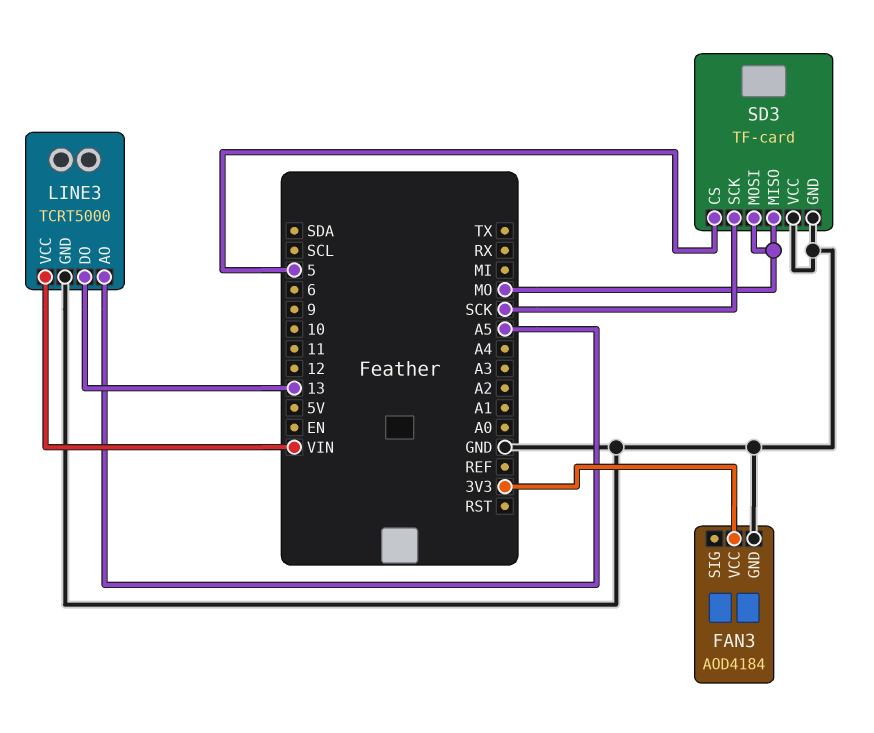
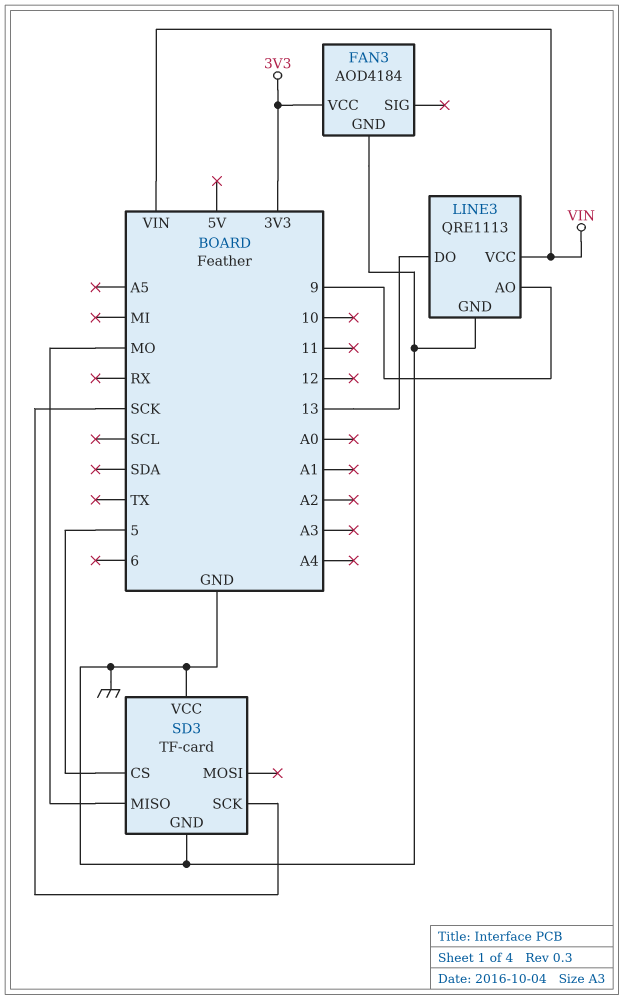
LINE3: TCRT5000 -> QRE1113
LINE3 pin AO: A5 -> 9
SD3 pin MOSI: MO -> none

